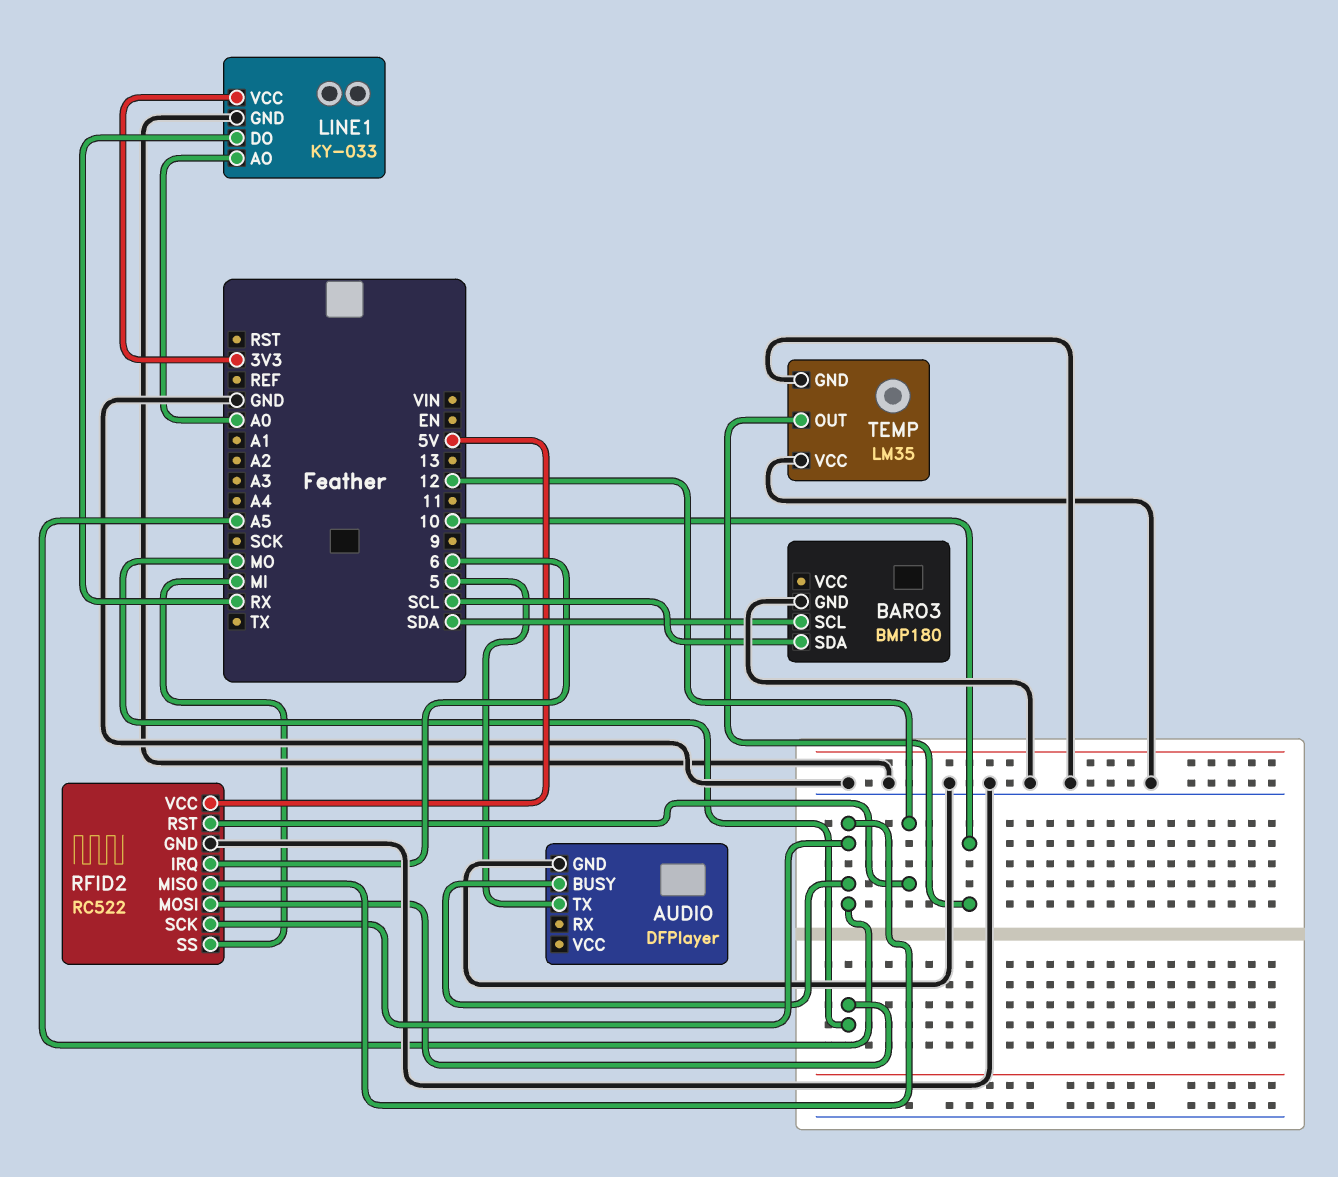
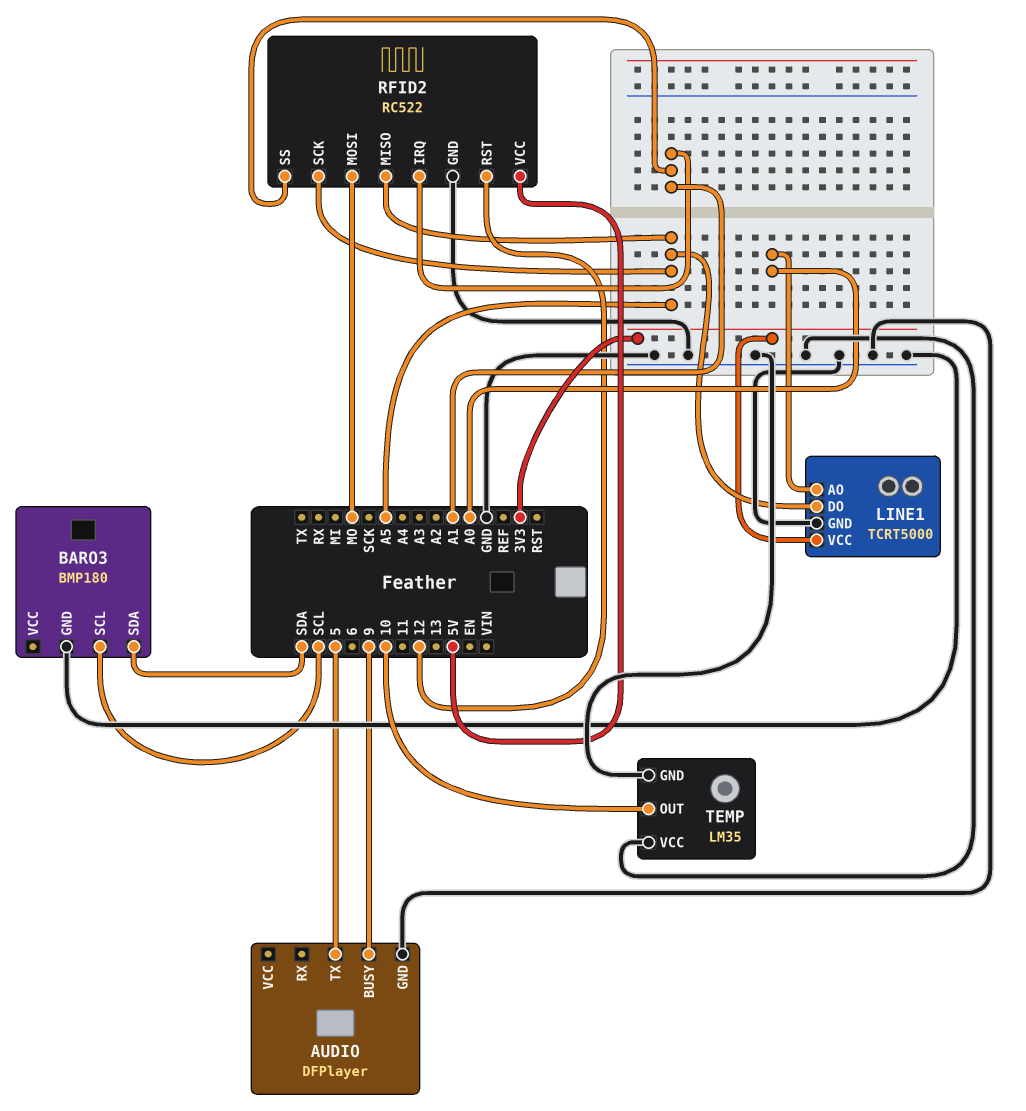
AUDIO pin BUSY: A5 -> 9
BARO3 pin SCL: SDA -> SCL
BARO3 pin SDA: SCL -> SDA
LINE1: KY-033 -> TCRT5000
LINE1 pin DO: RX -> A5
RFID2 pin IRQ: 6 -> A1
RFID2 pin SS: MI -> A1

